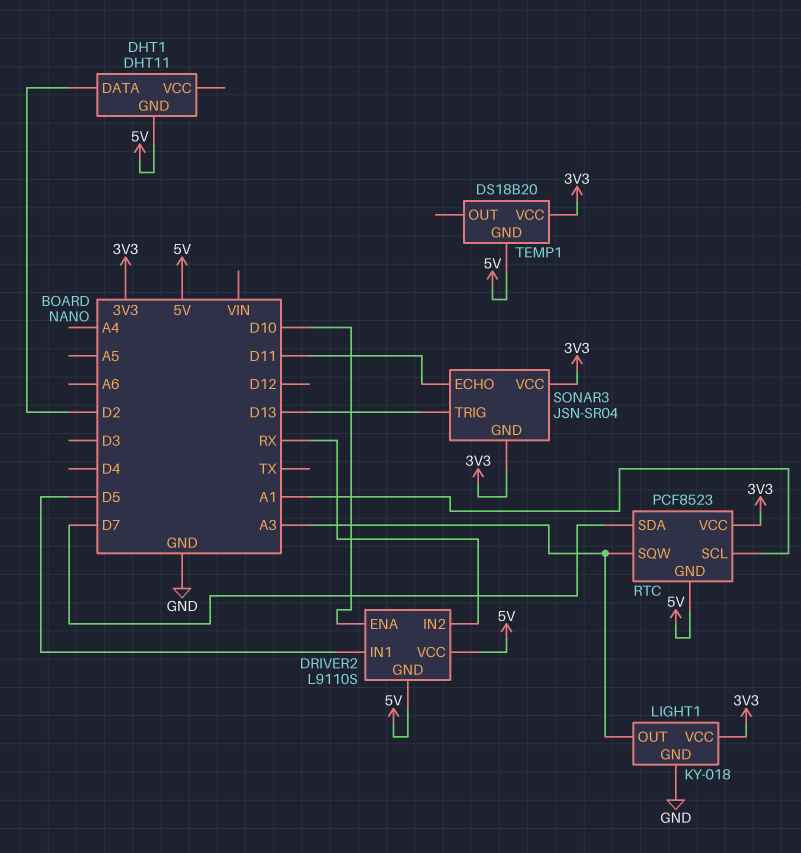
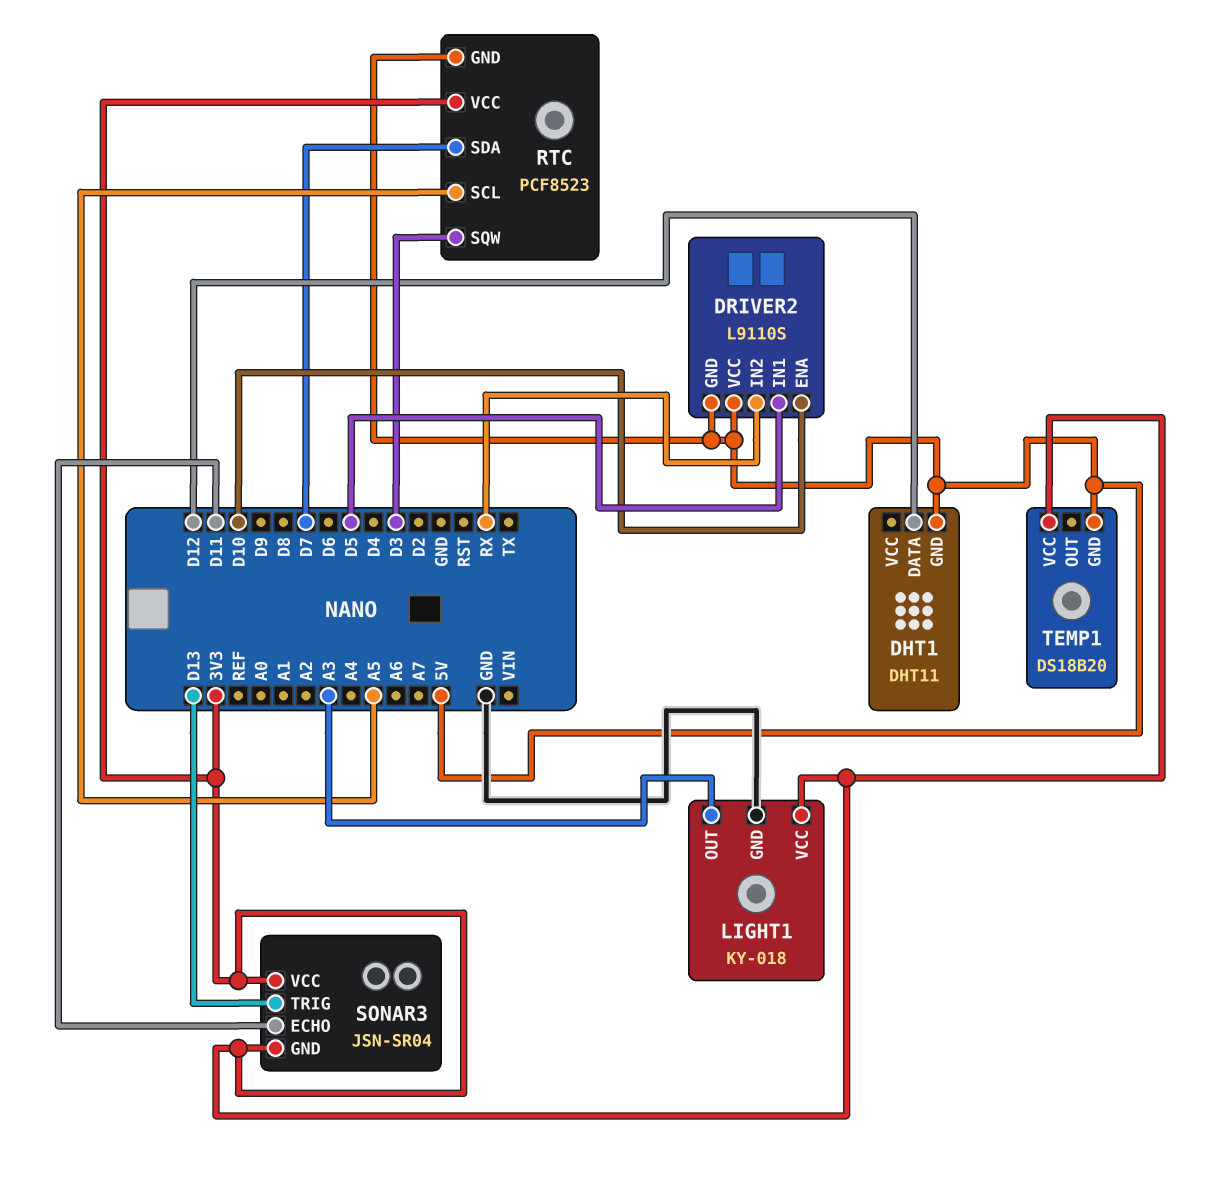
DHT1 pin DATA: D2 -> D12
RTC pin SCL: A1 -> A5
RTC pin SQW: A3 -> D3

